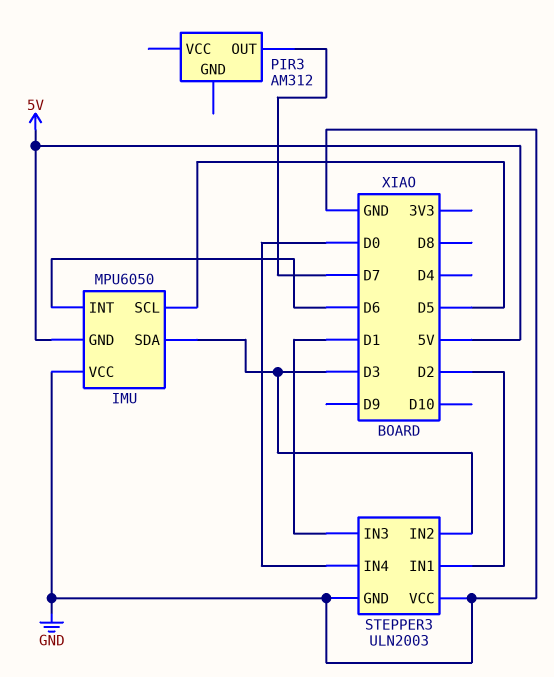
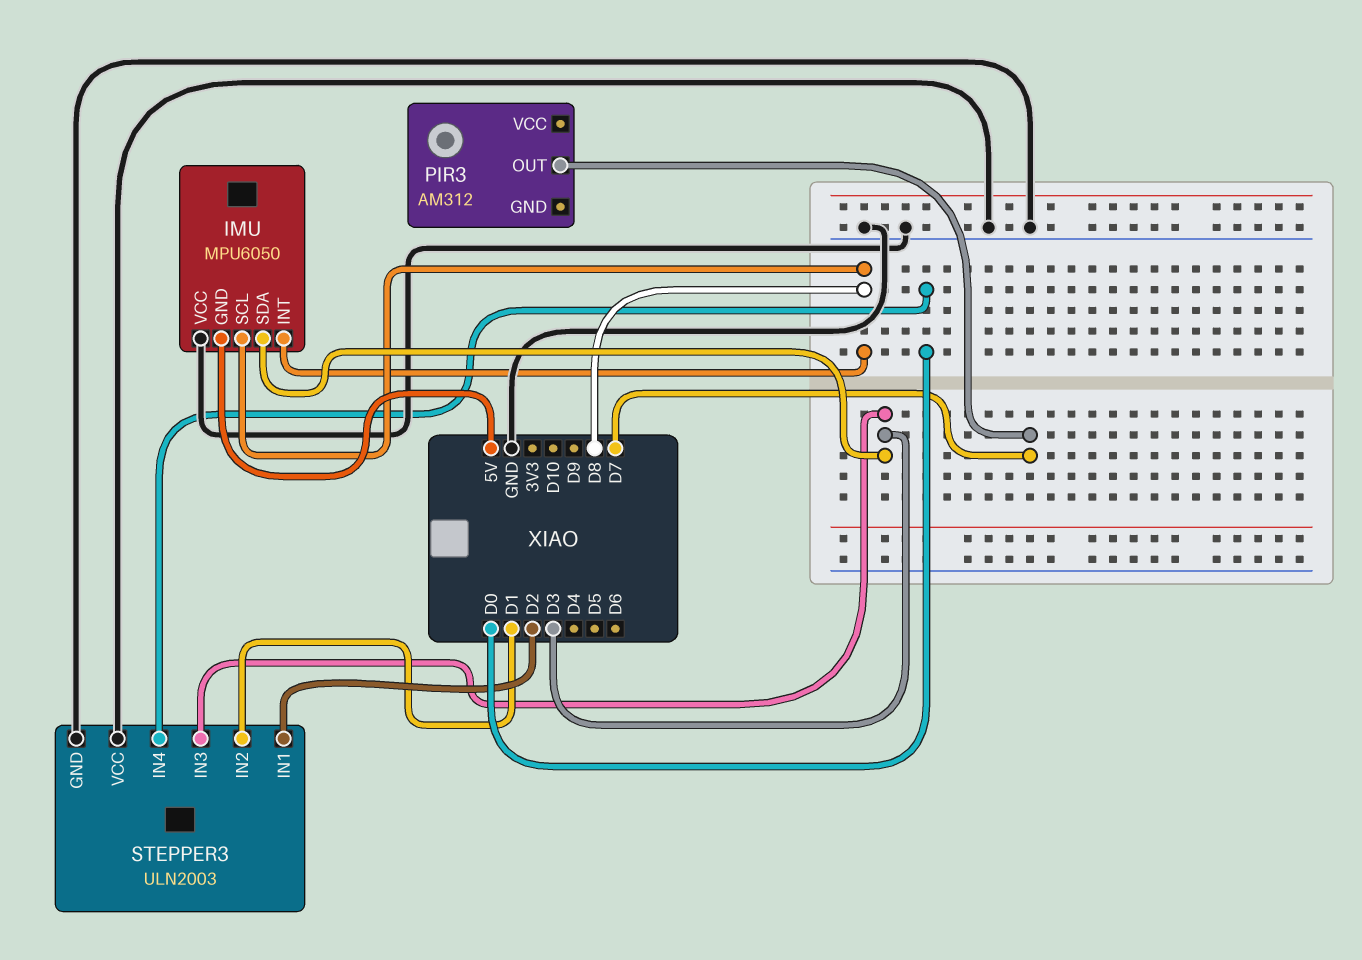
IMU pin INT: D6 -> D8
IMU pin SCL: D5 -> D8
STEPPER3 pin IN2: D3 -> D1
STEPPER3 pin IN3: D1 -> D3

